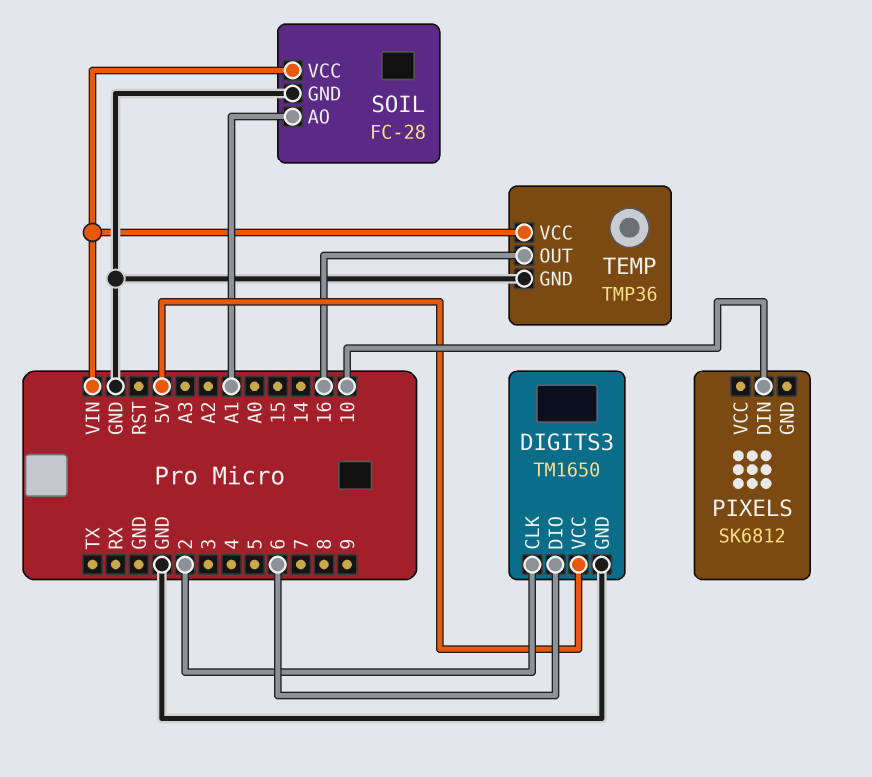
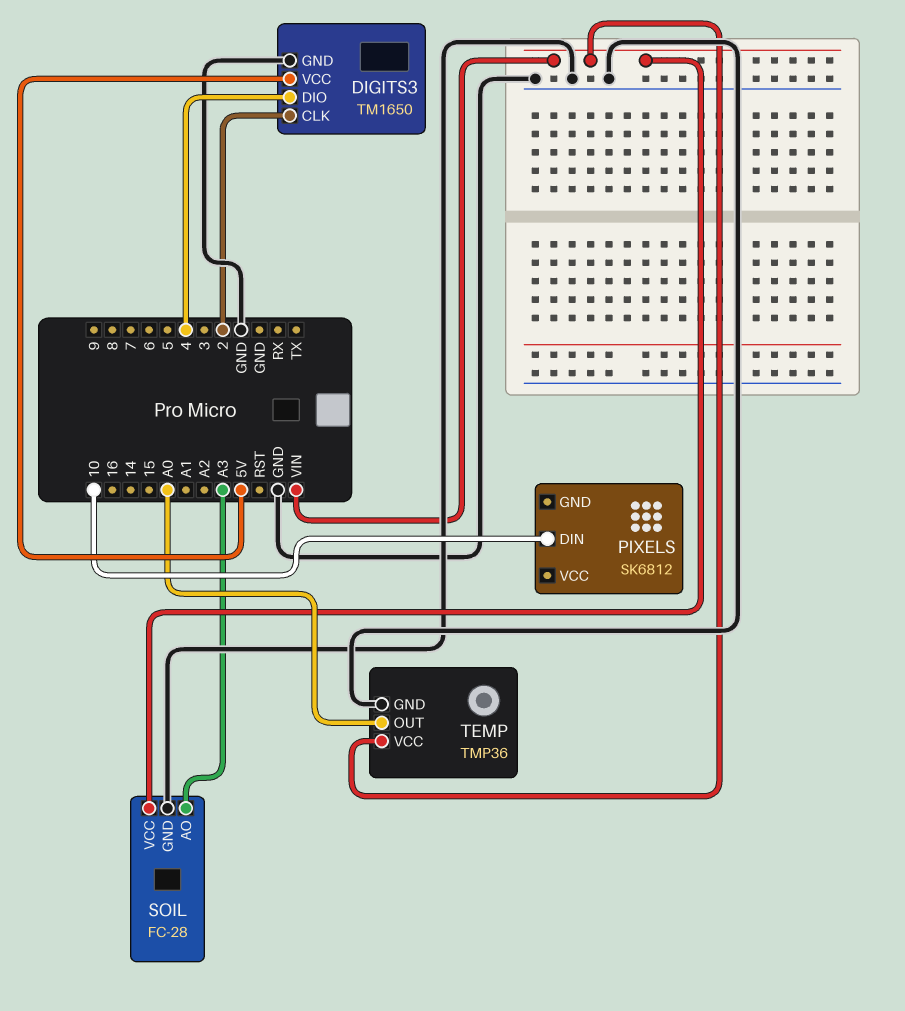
DIGITS3 pin DIO: 6 -> 4
SOIL pin AO: A1 -> A3
TEMP pin OUT: 16 -> A0

